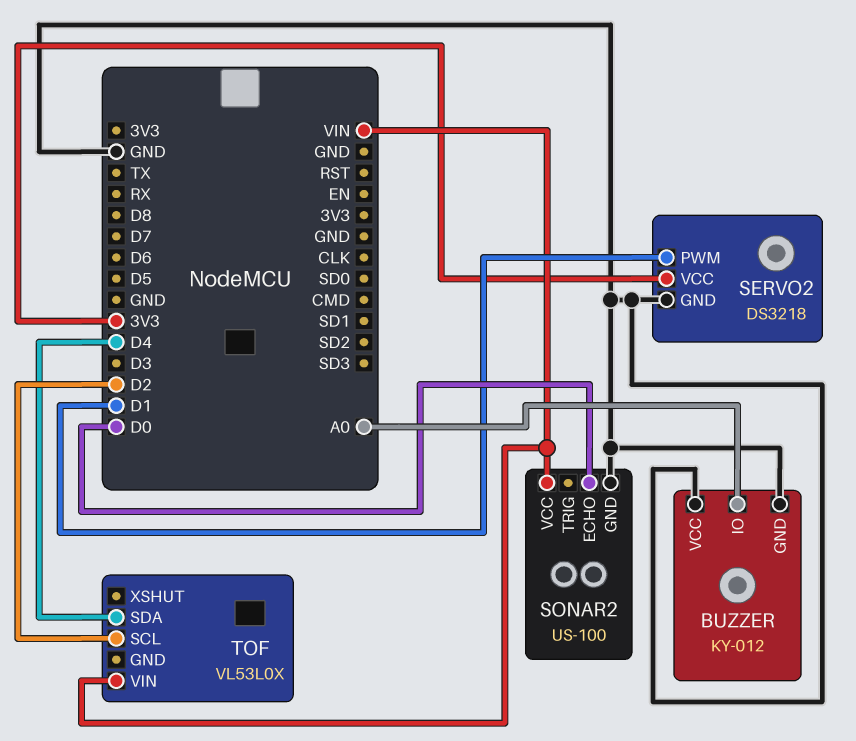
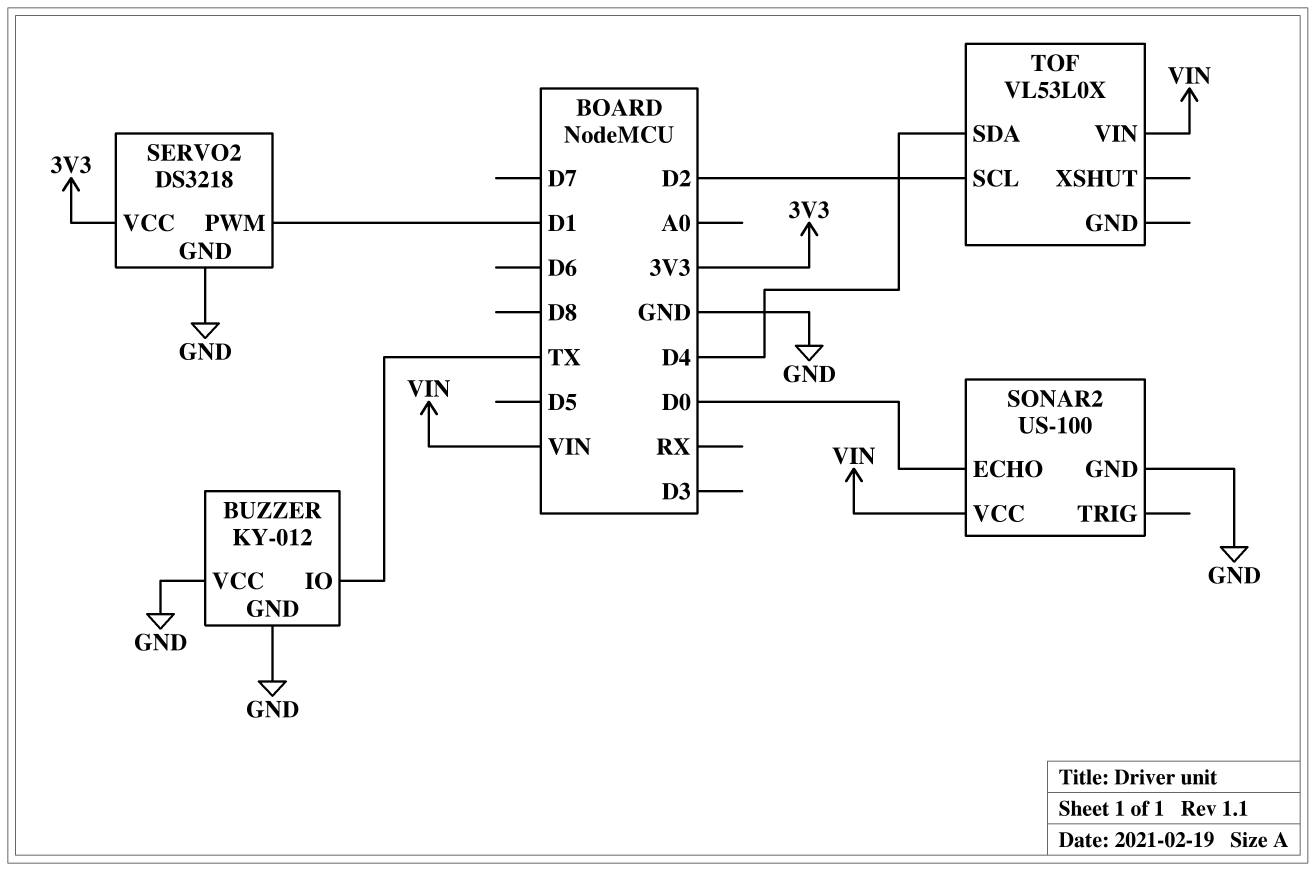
BUZZER pin IO: A0 -> TX

